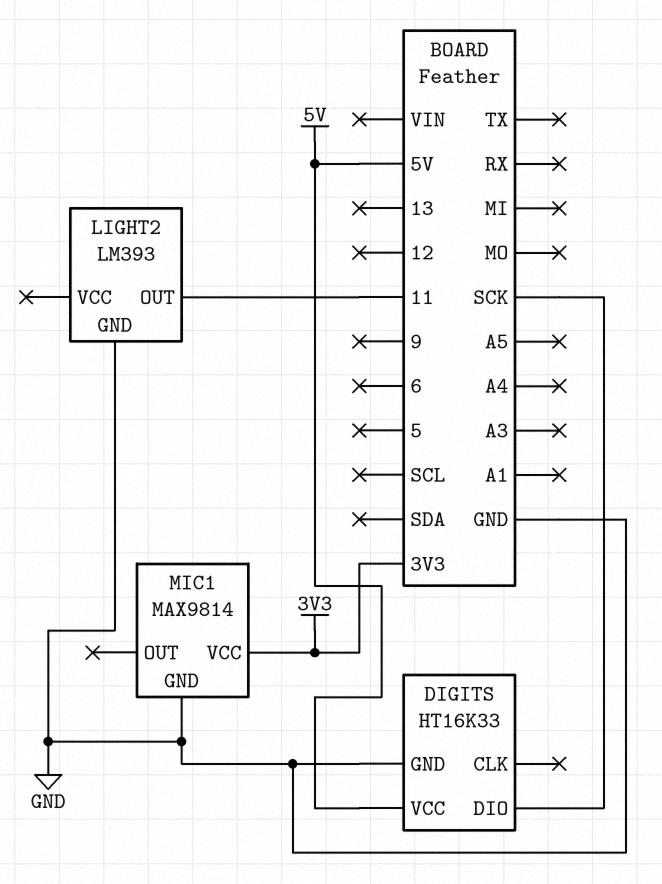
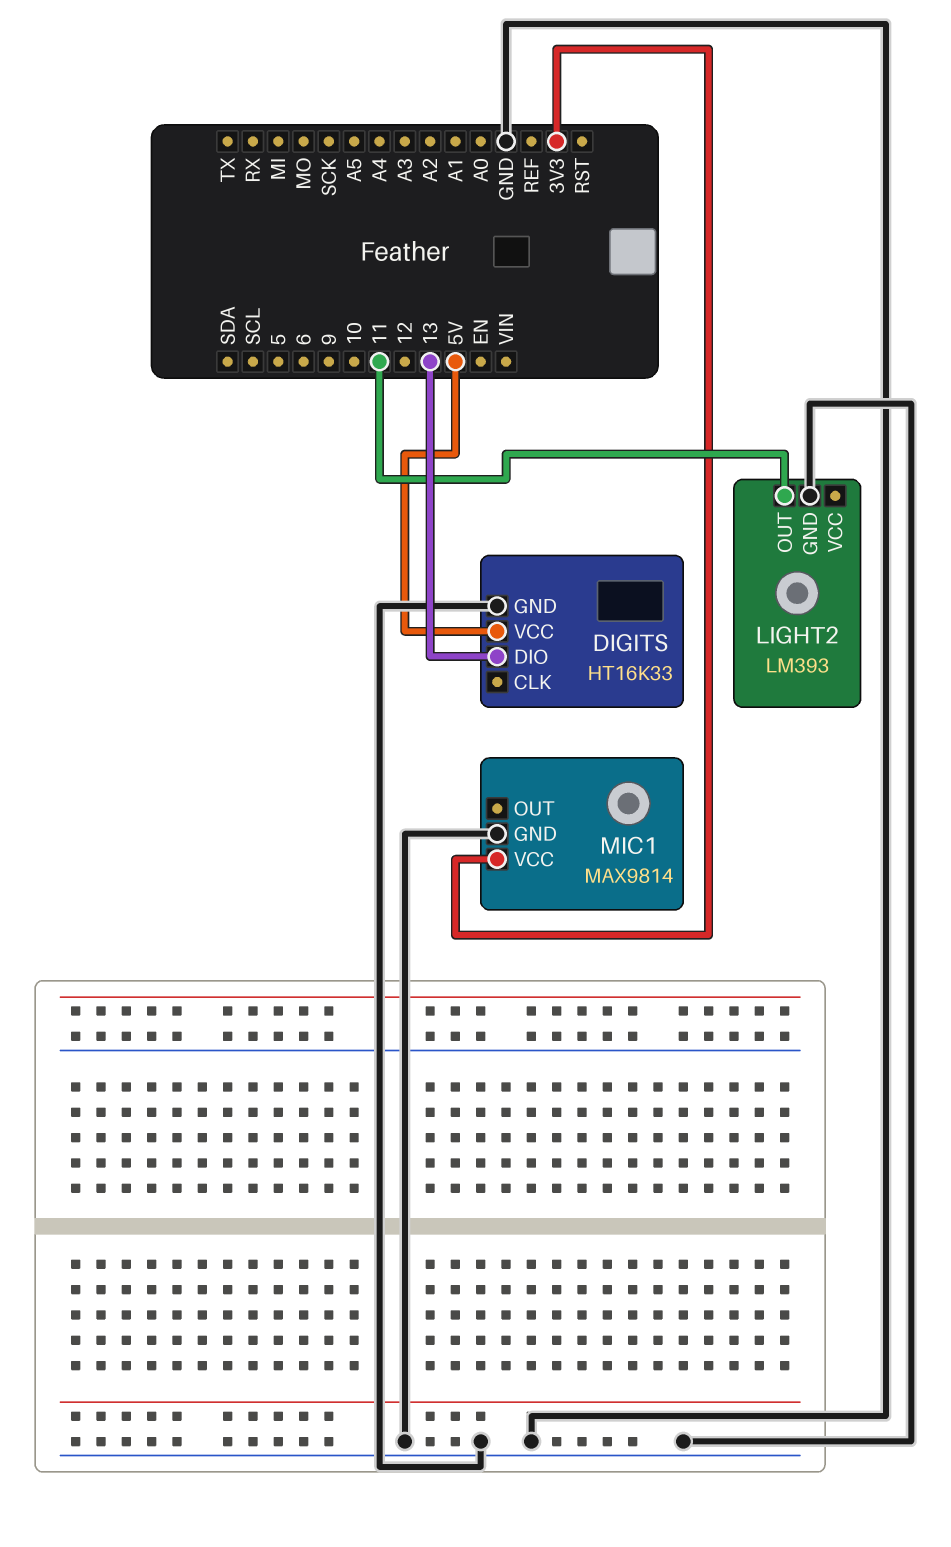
DIGITS pin DIO: SCK -> 13

